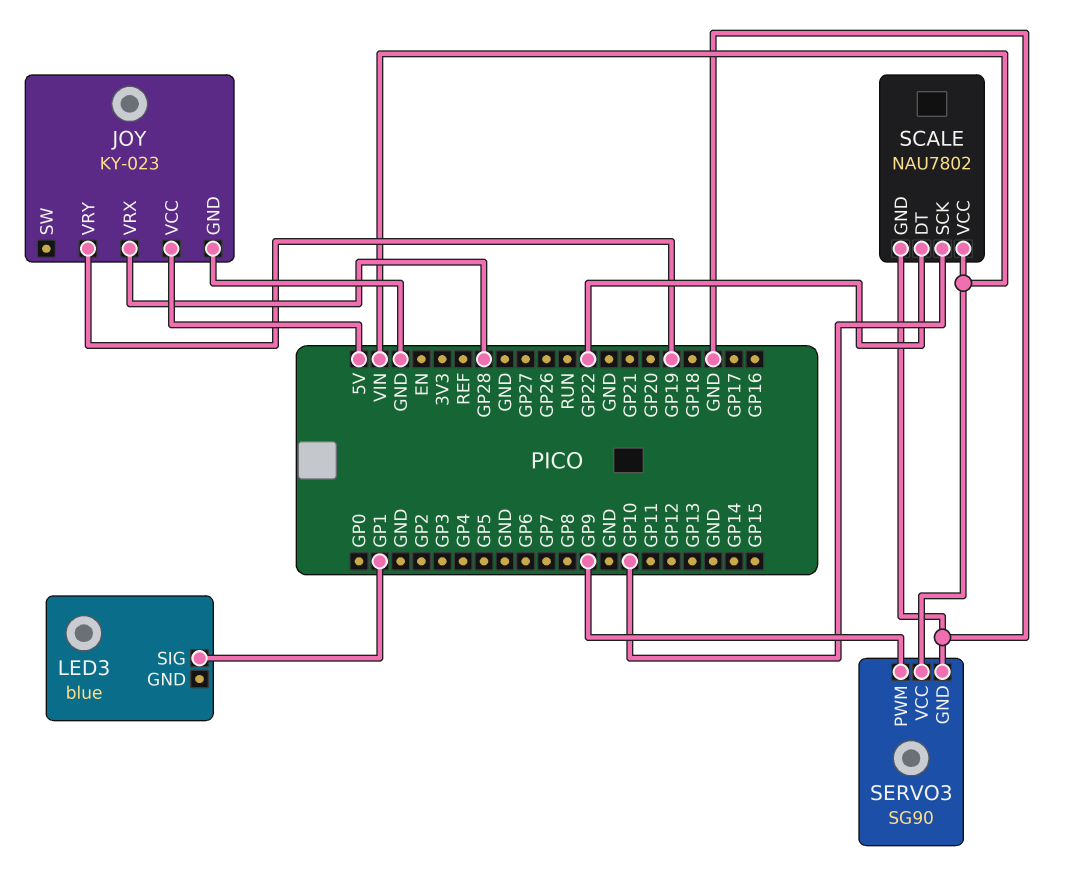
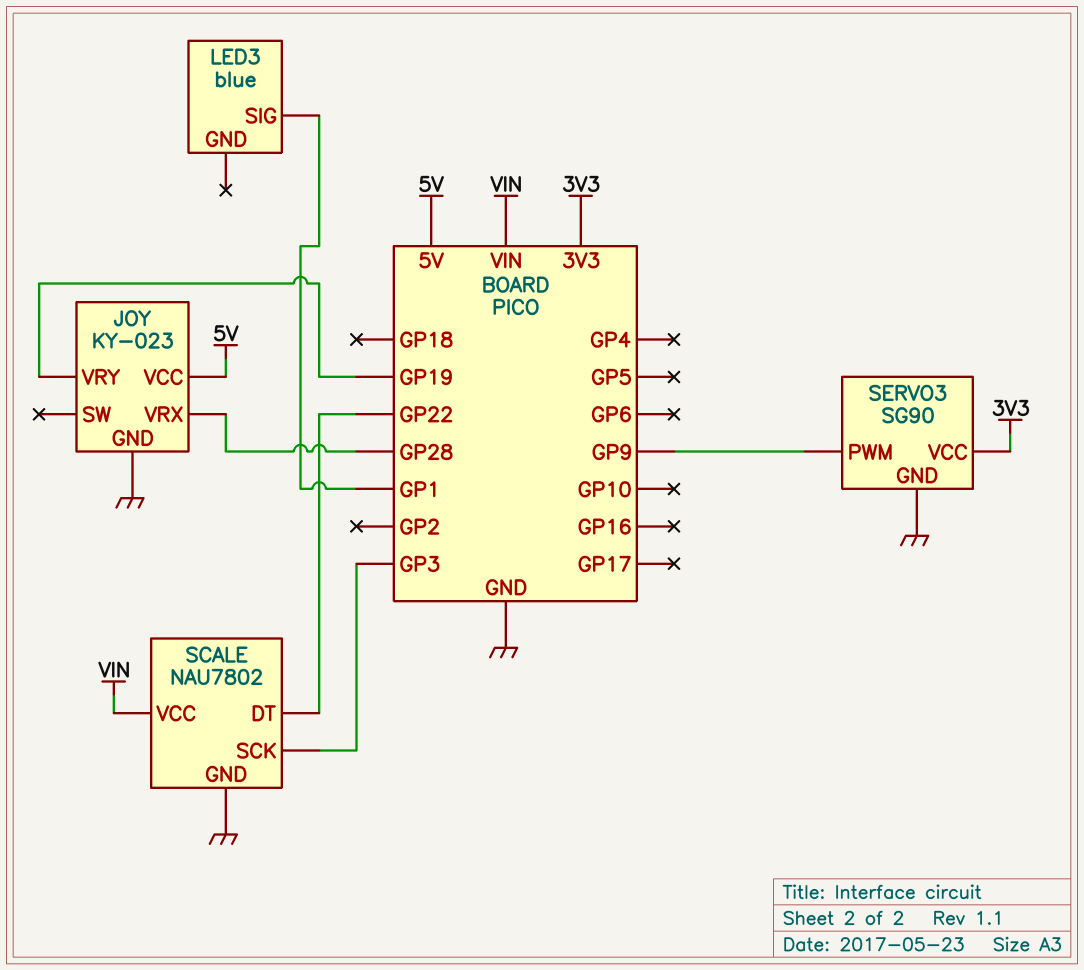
SCALE pin SCK: GP10 -> GP3
SERVO3 pin VCC: VIN -> 3V3

